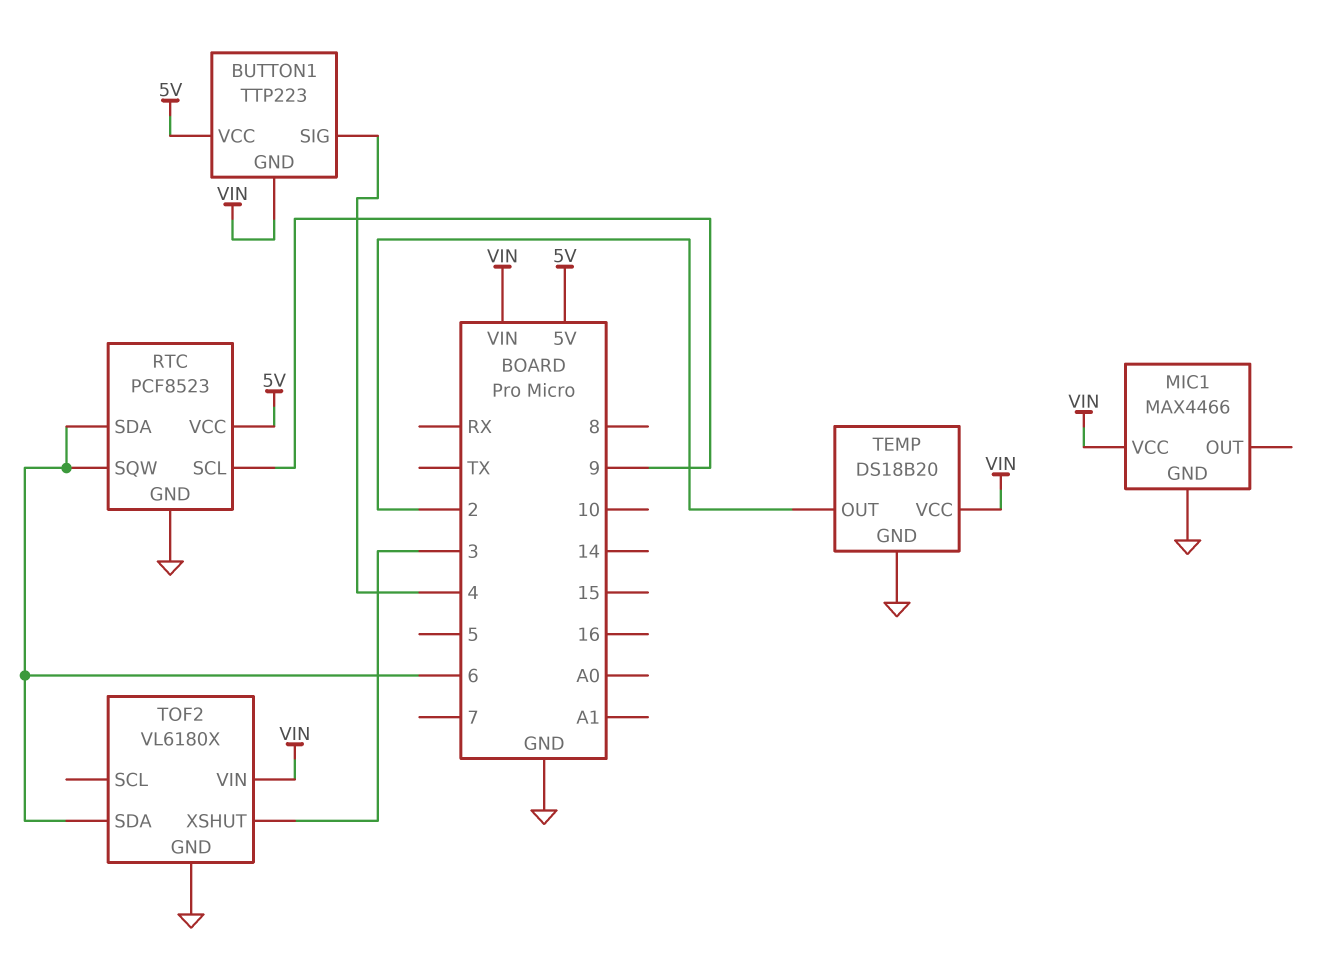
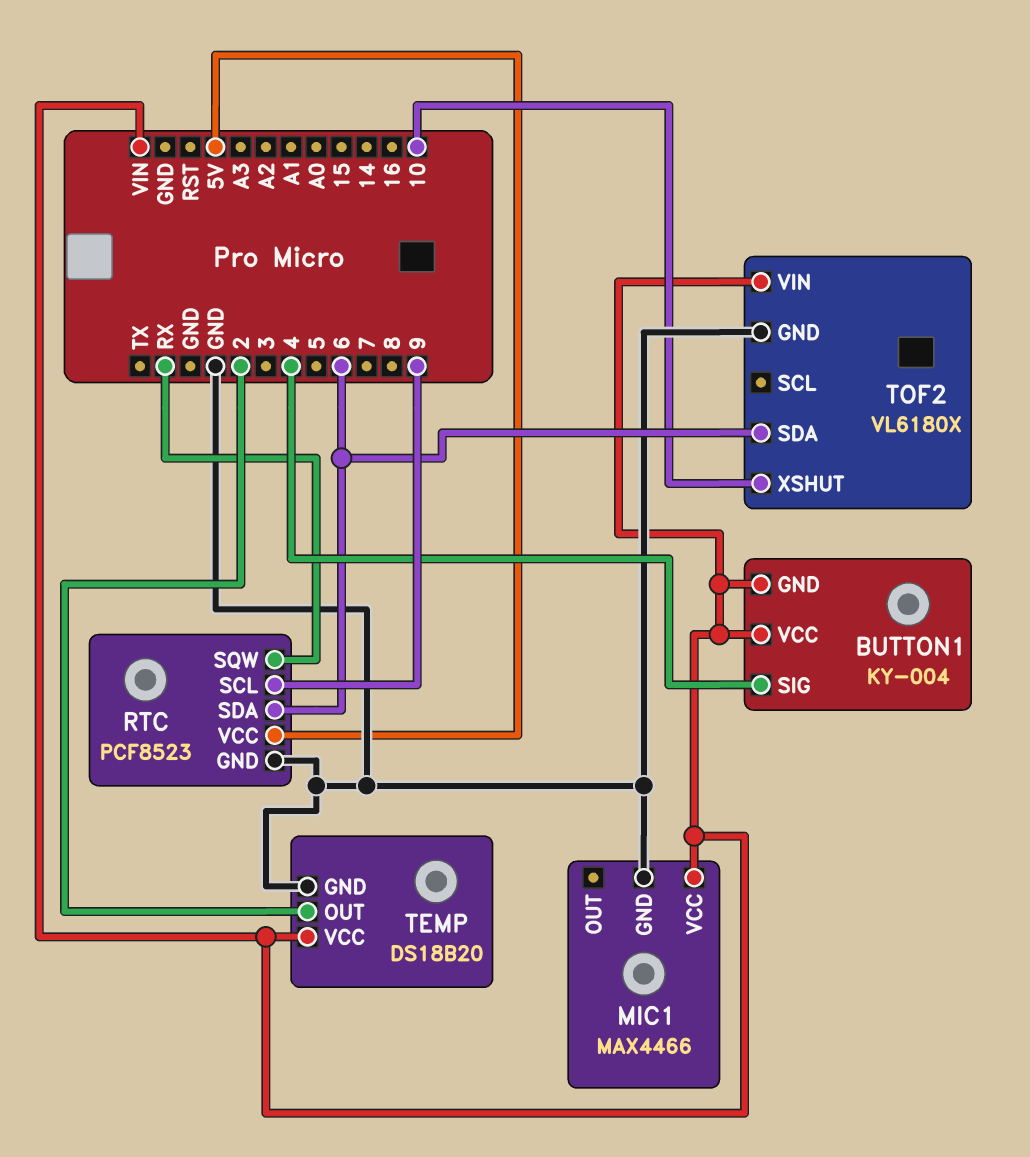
BUTTON1: TTP223 -> KY-004
BUTTON1 pin VCC: 5V -> VIN
RTC pin SQW: 6 -> RX
TOF2 pin XSHUT: 3 -> 10

